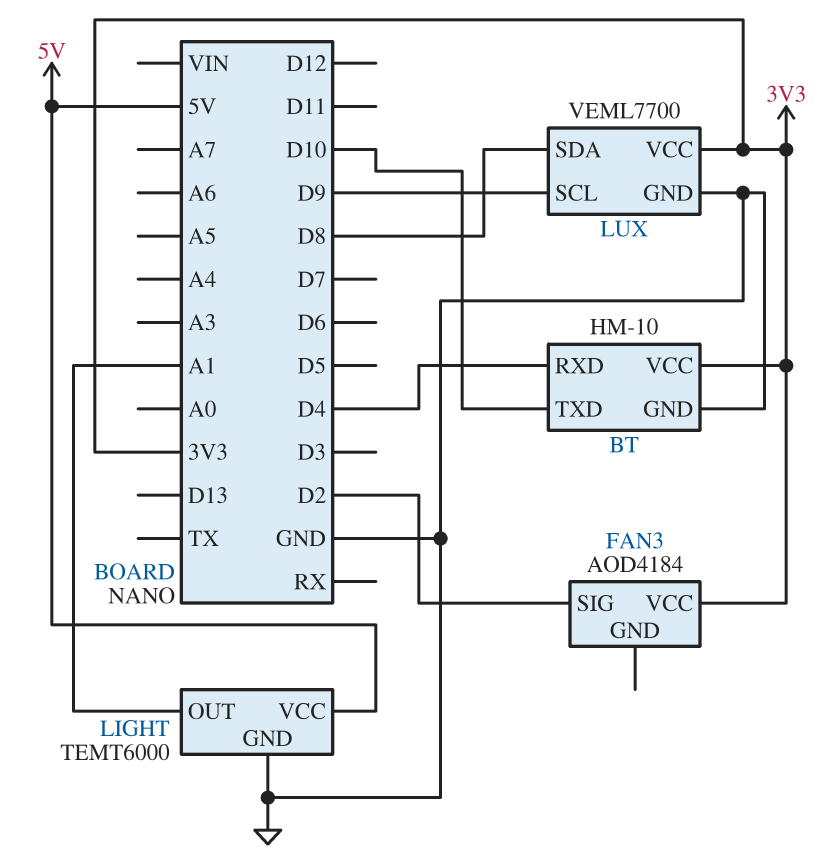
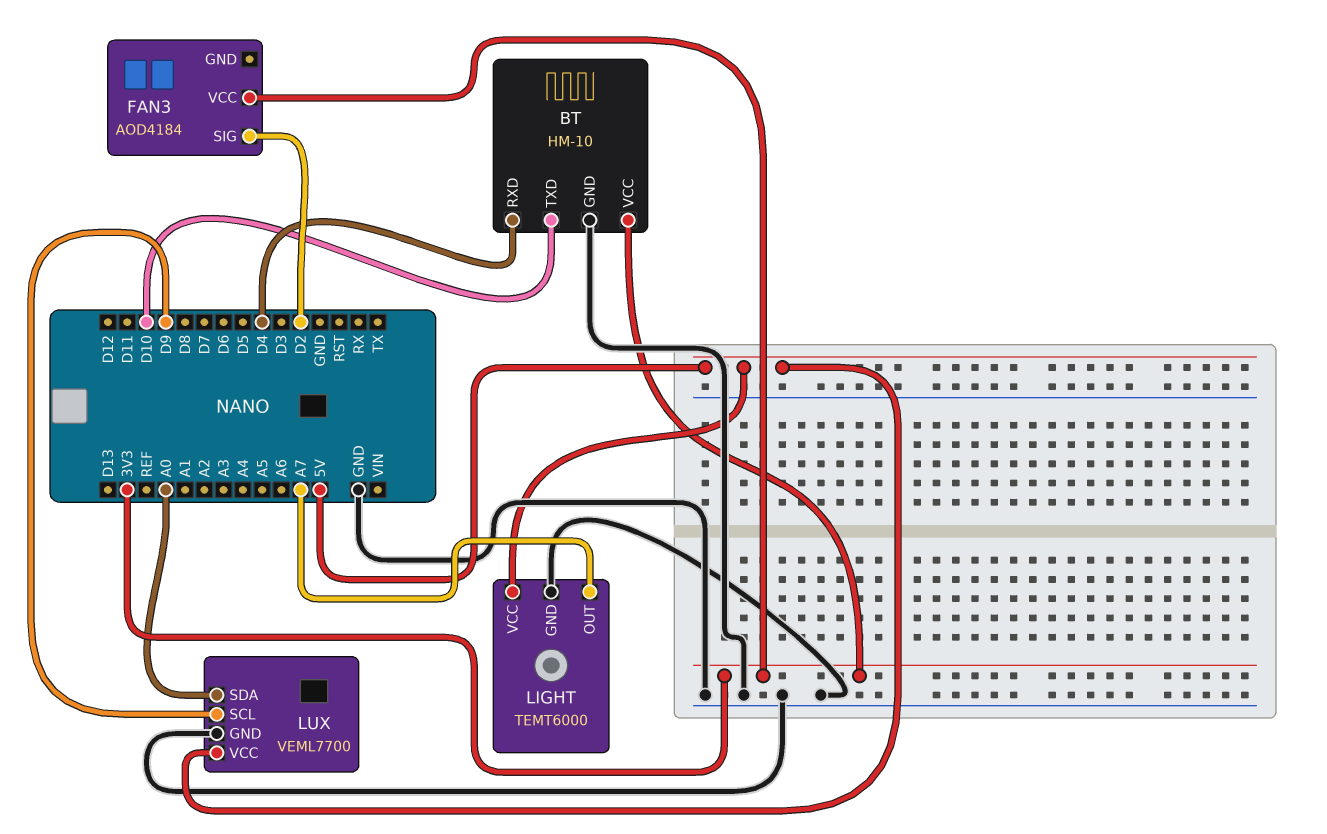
LIGHT pin OUT: A1 -> A7
LUX pin SDA: D8 -> A0
LUX pin VCC: 3V3 -> 5V

